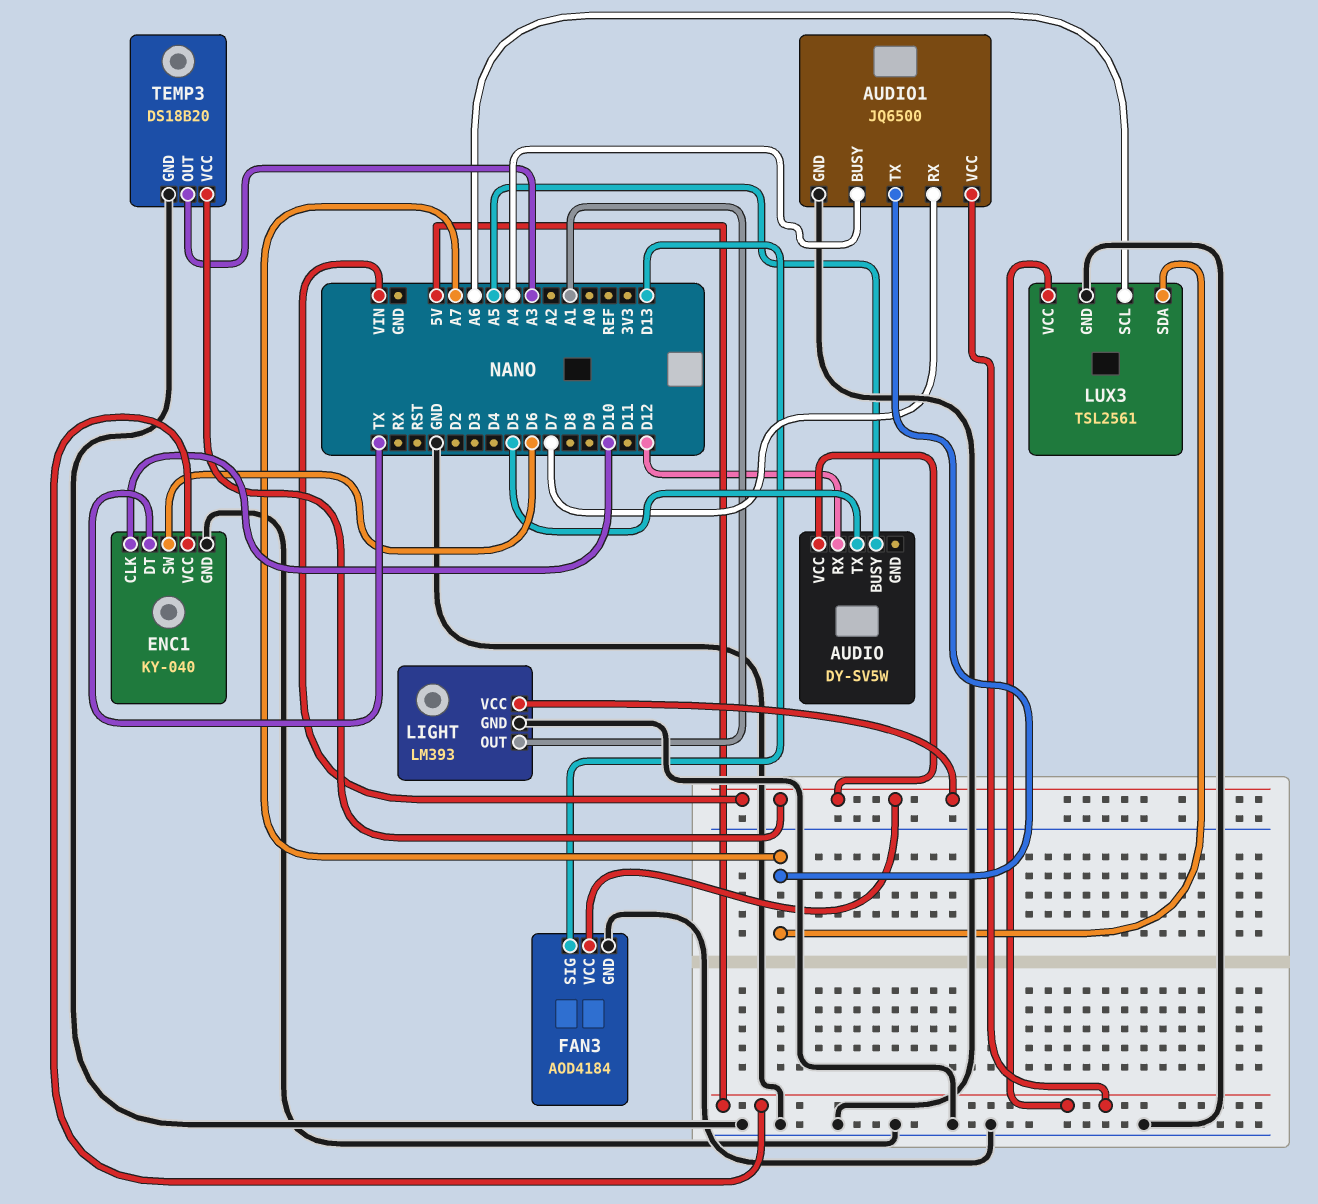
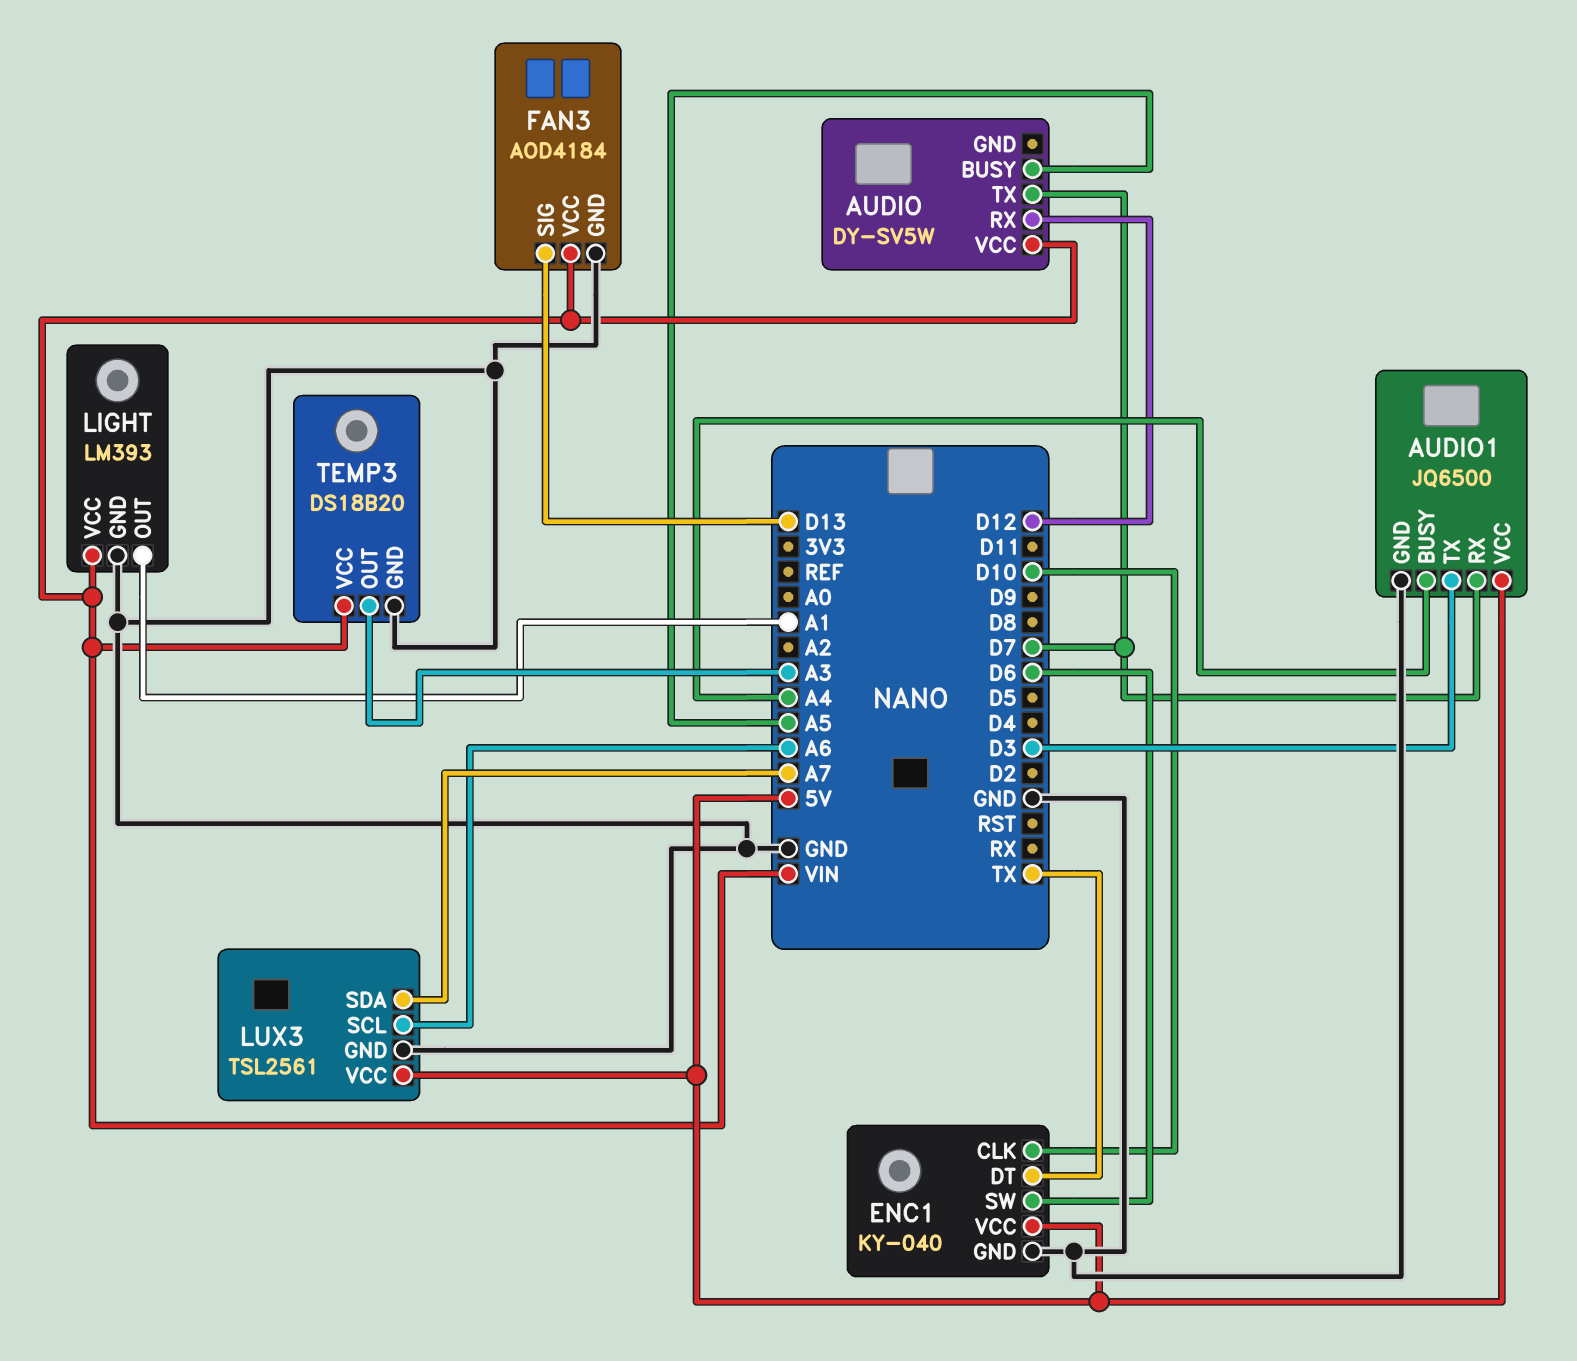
AUDIO pin TX: D5 -> D7
AUDIO1 pin TX: A7 -> D3

